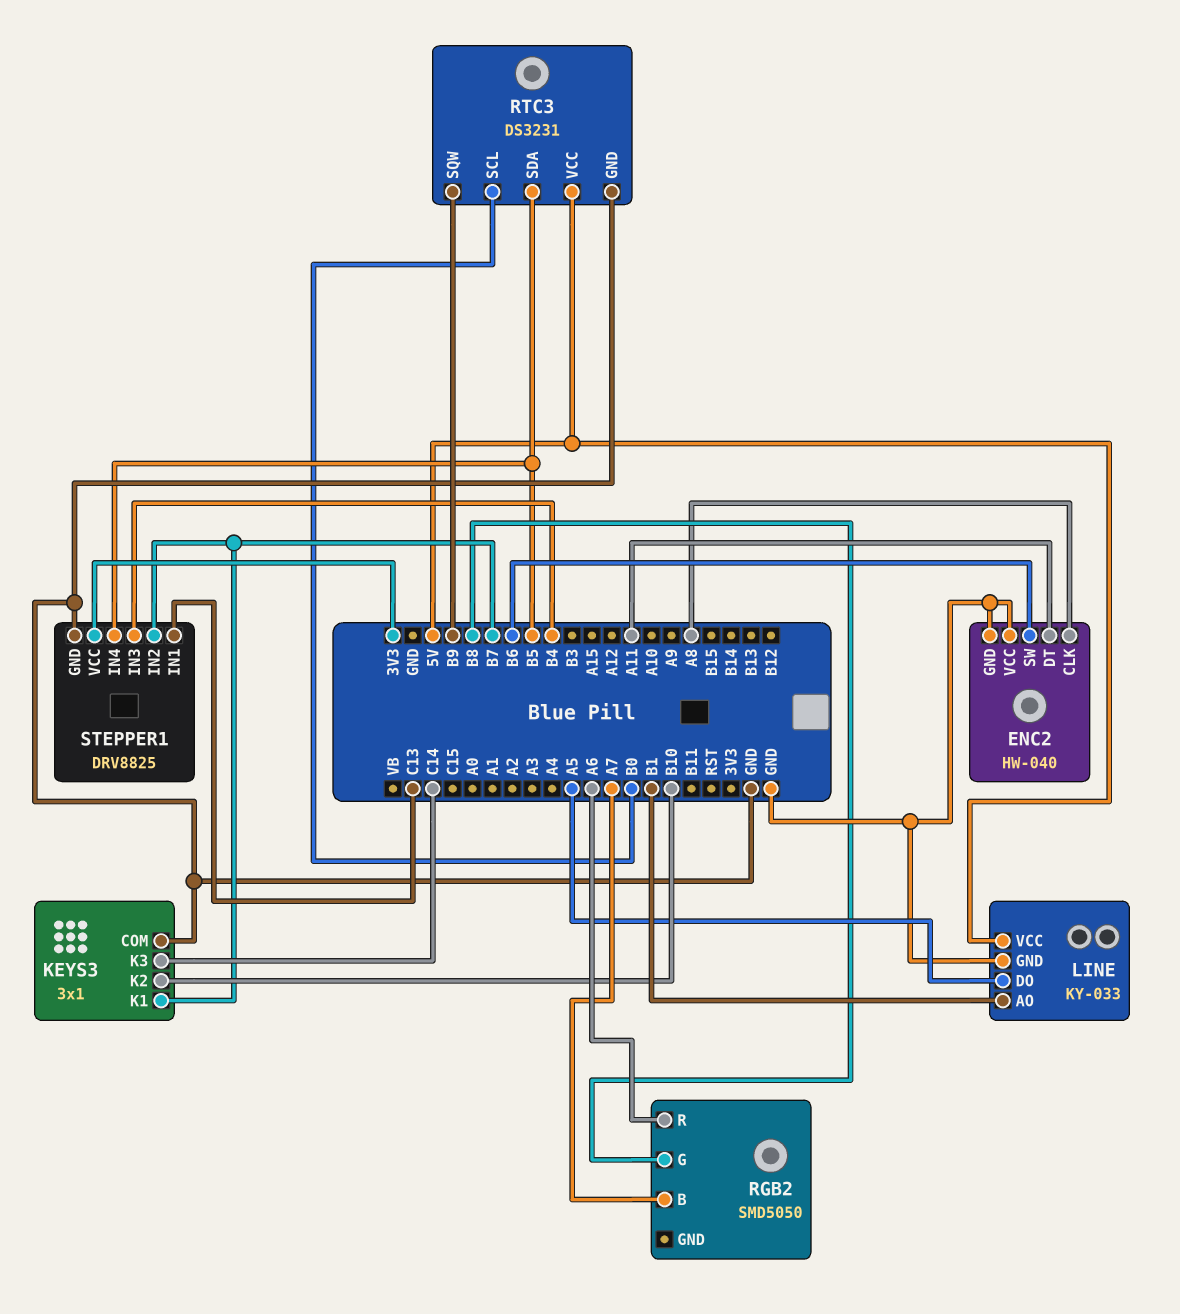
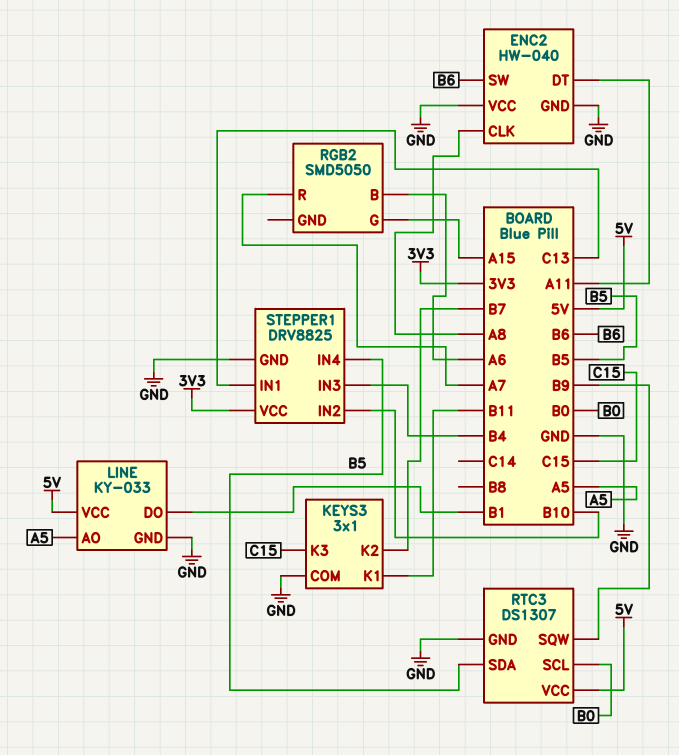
KEYS3 pin K1: B7 -> B11
KEYS3 pin K2: B10 -> B7
KEYS3 pin K3: C14 -> C15
LINE pin AO: B1 -> A5
LINE pin DO: A5 -> B1
RGB2 pin B: A7 -> A6
RGB2 pin G: B8 -> A15
RGB2 pin R: A6 -> A7
RTC3: DS3231 -> DS1307
STEPPER1 pin IN2: B7 -> B10

